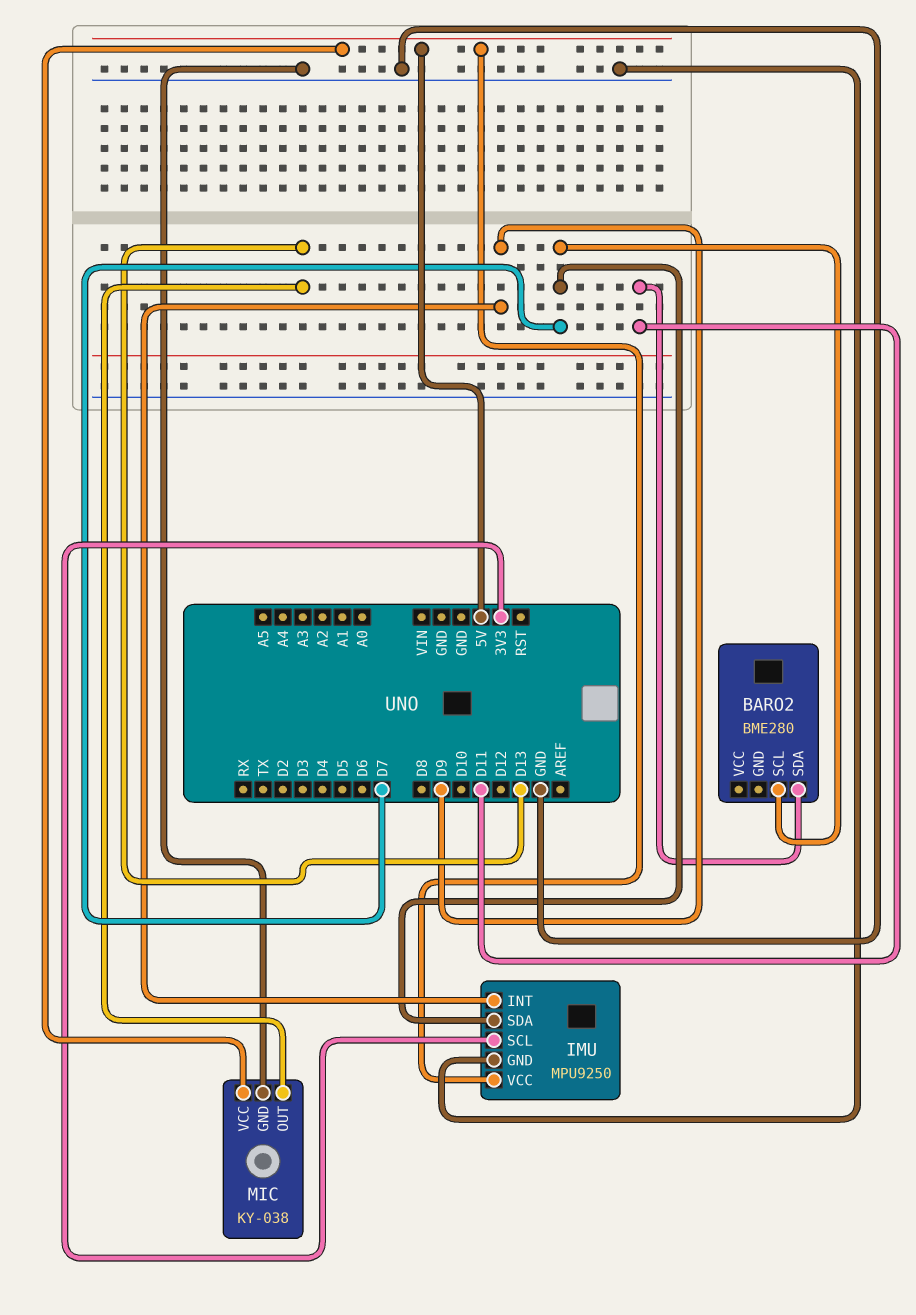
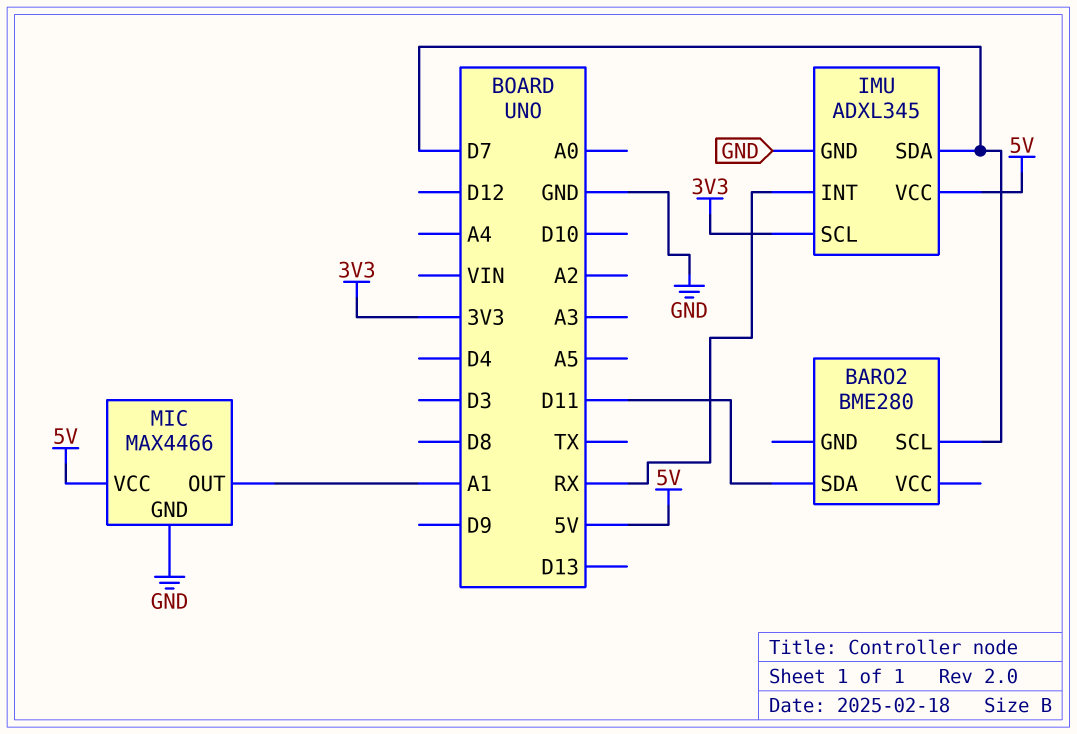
IMU: MPU9250 -> ADXL345
IMU pin INT: D9 -> RX
MIC: KY-038 -> MAX4466
MIC pin OUT: D13 -> A1

